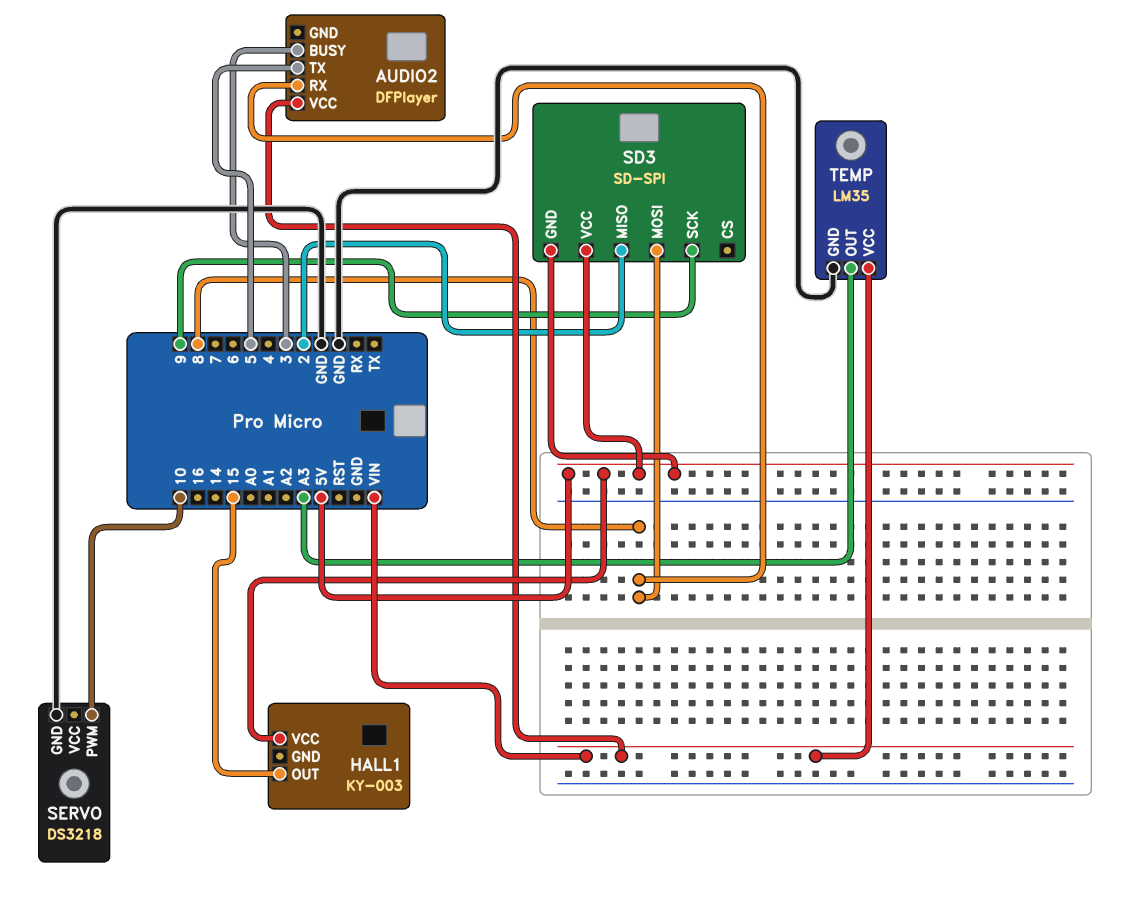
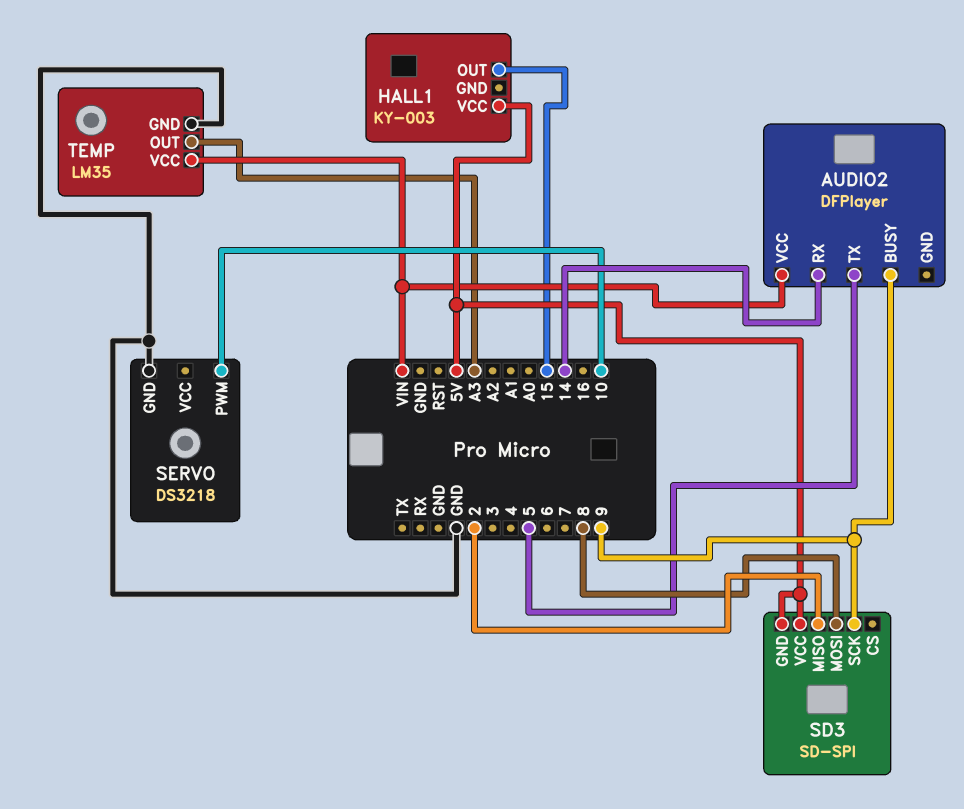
AUDIO2 pin BUSY: 3 -> 9
AUDIO2 pin RX: 8 -> 14

